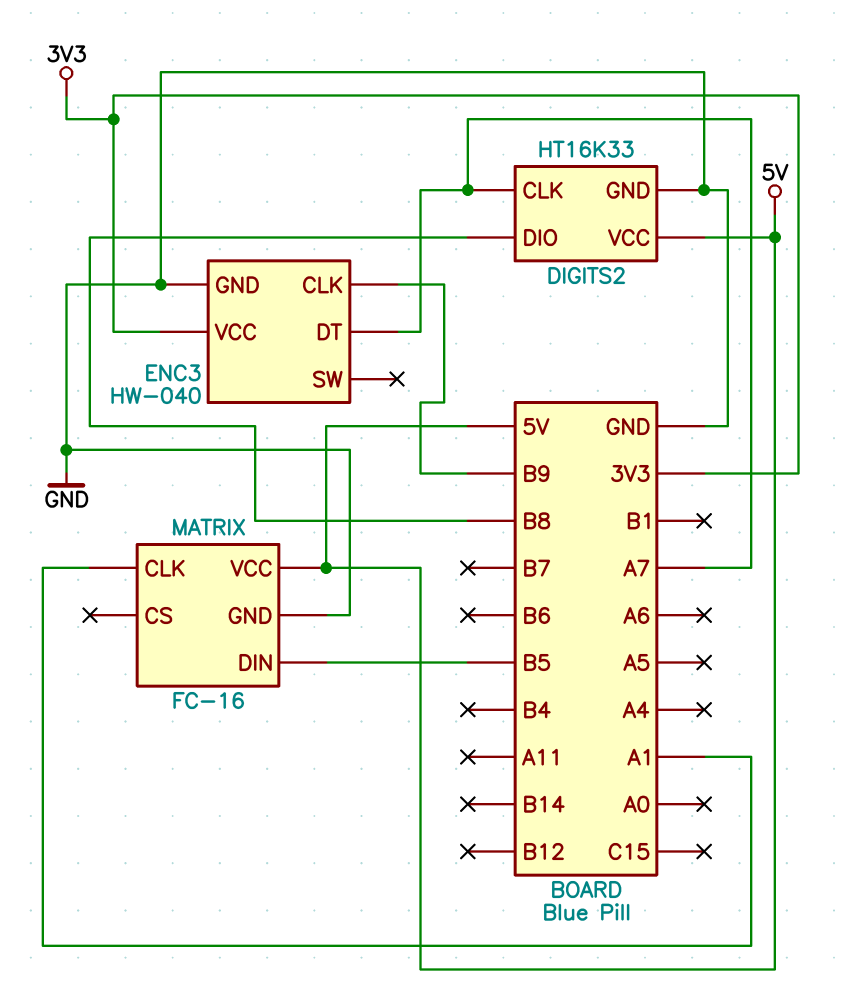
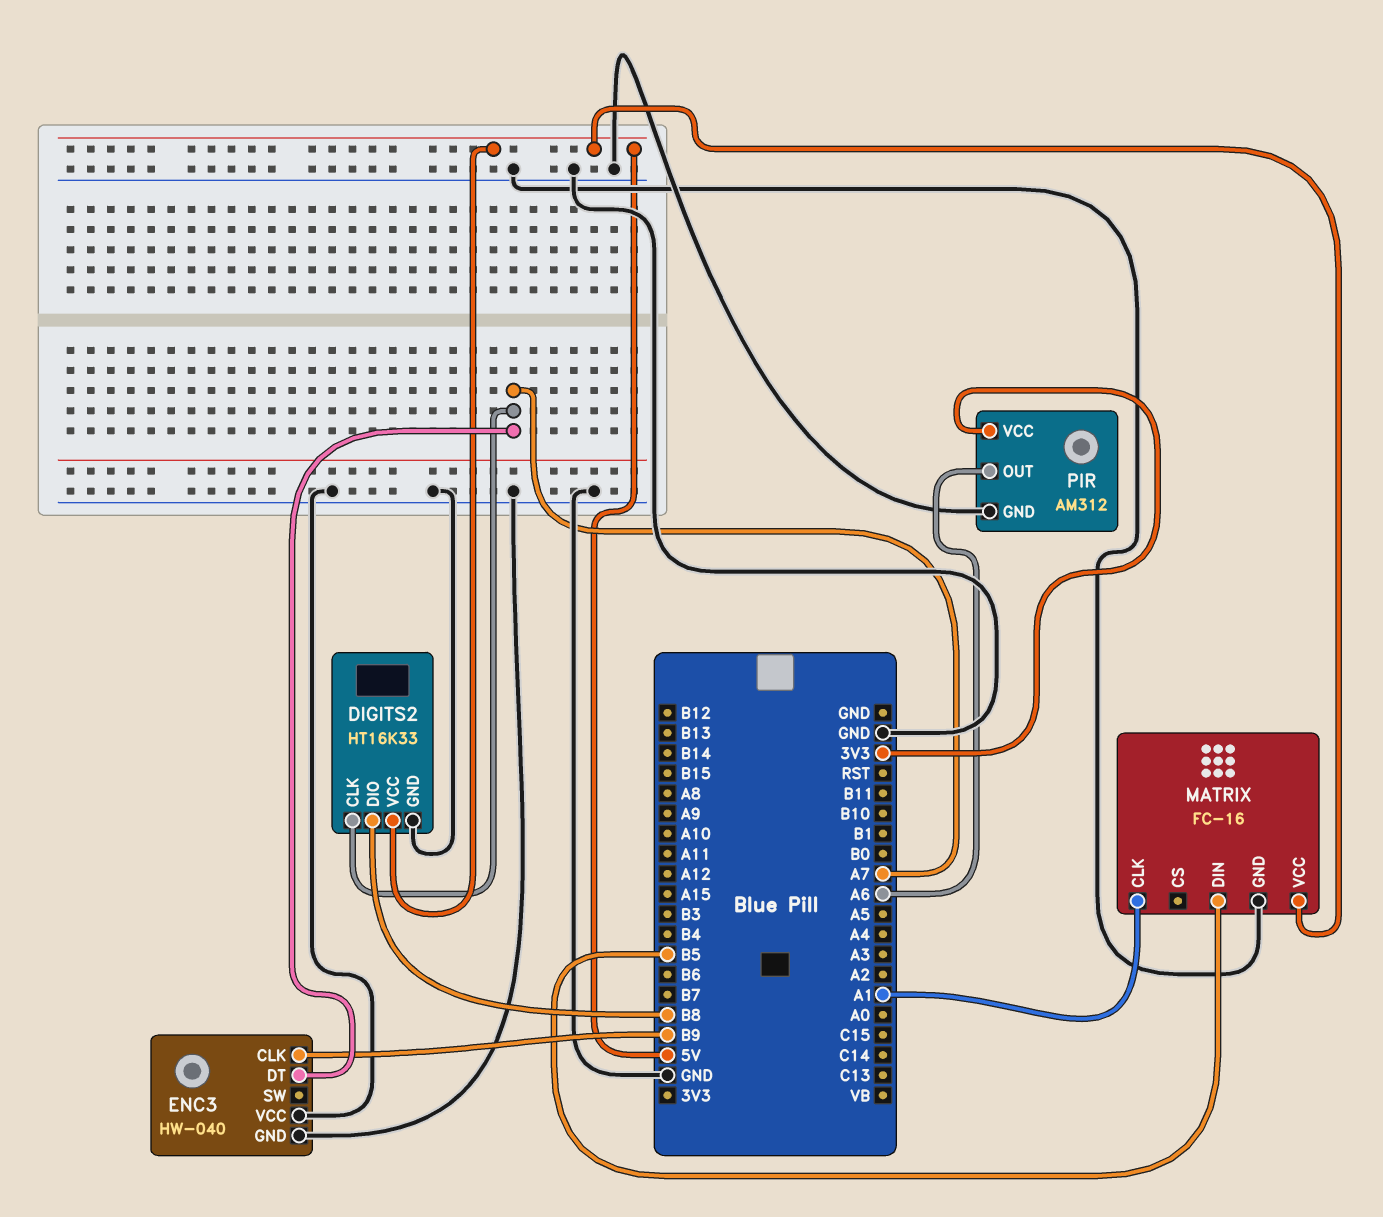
ENC3 pin VCC: 3V3 -> GND
PIR: none -> AM312
PIR pin GND: none -> GND
PIR pin OUT: none -> A6
PIR pin VCC: none -> 3V3

